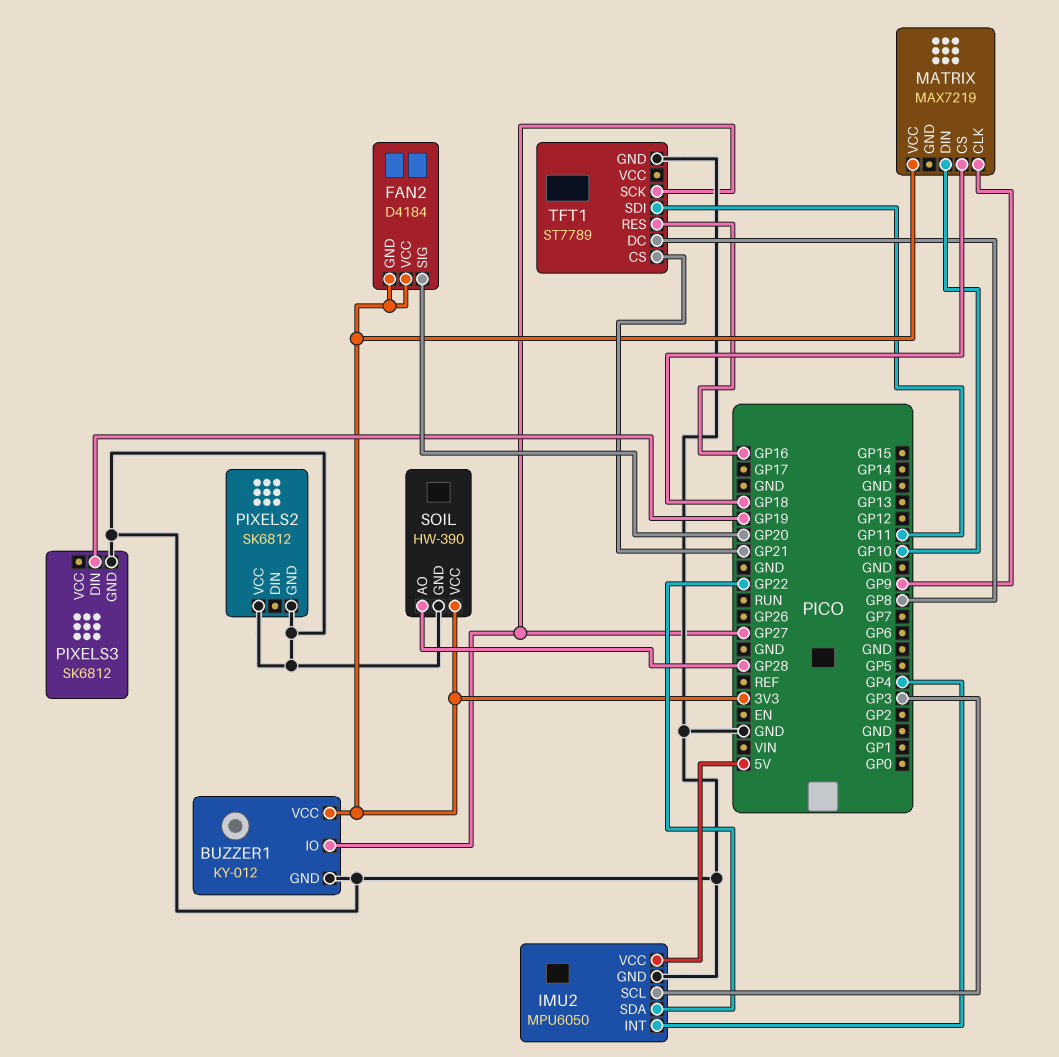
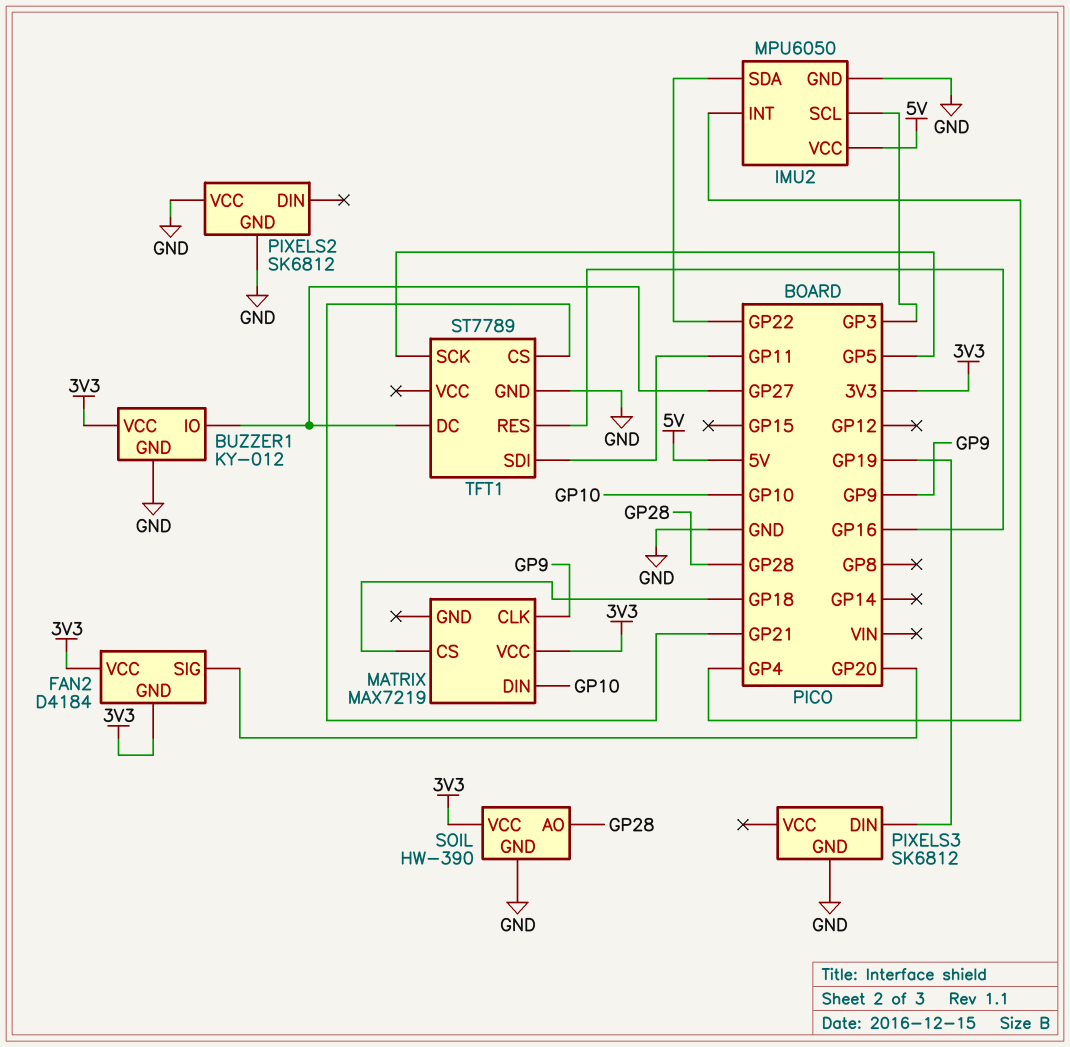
TFT1 pin DC: GP8 -> GP27
TFT1 pin SCK: GP27 -> GP5

